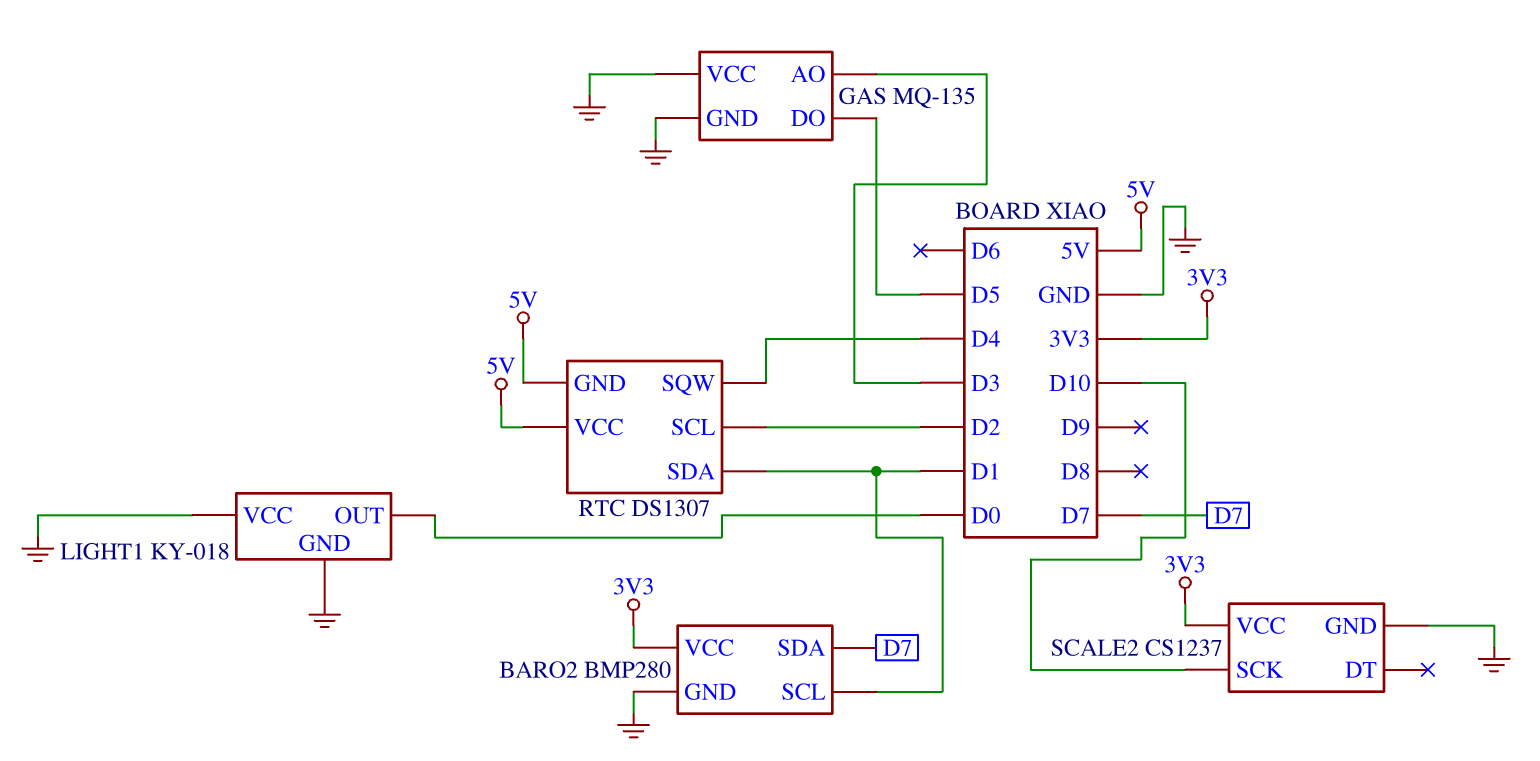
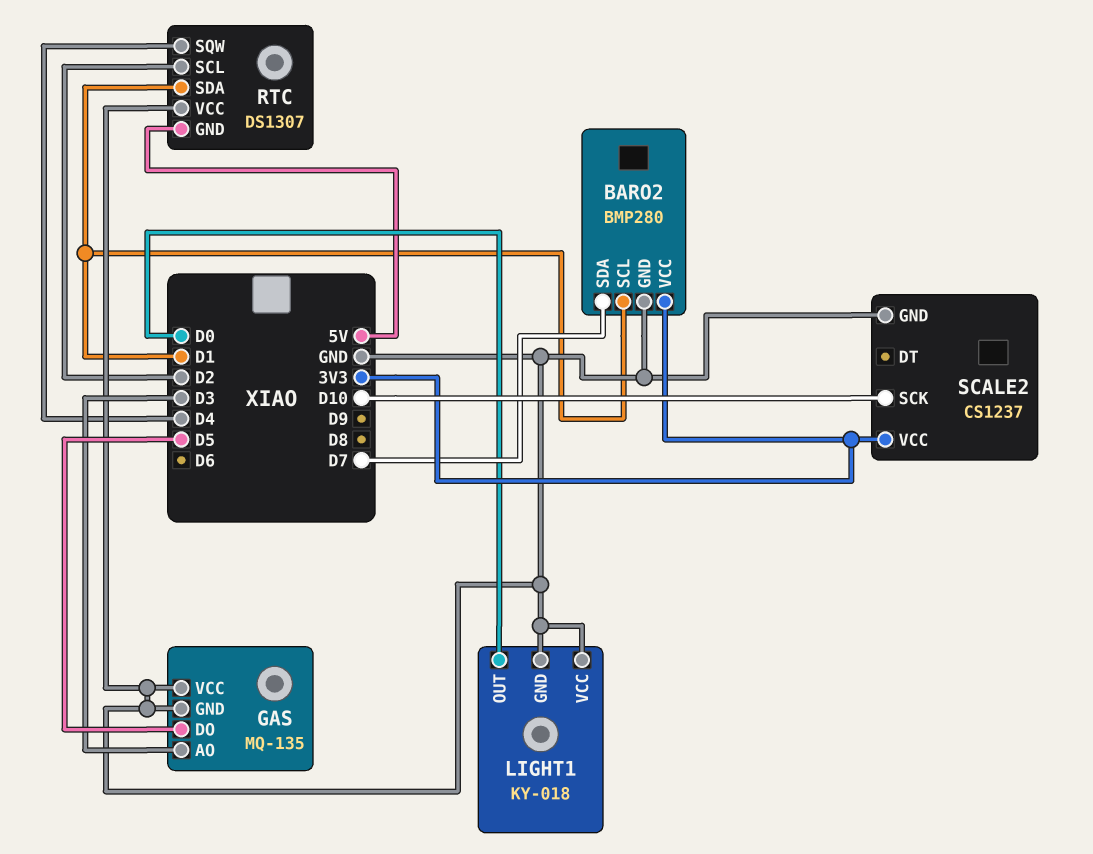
RTC pin VCC: 5V -> GND

